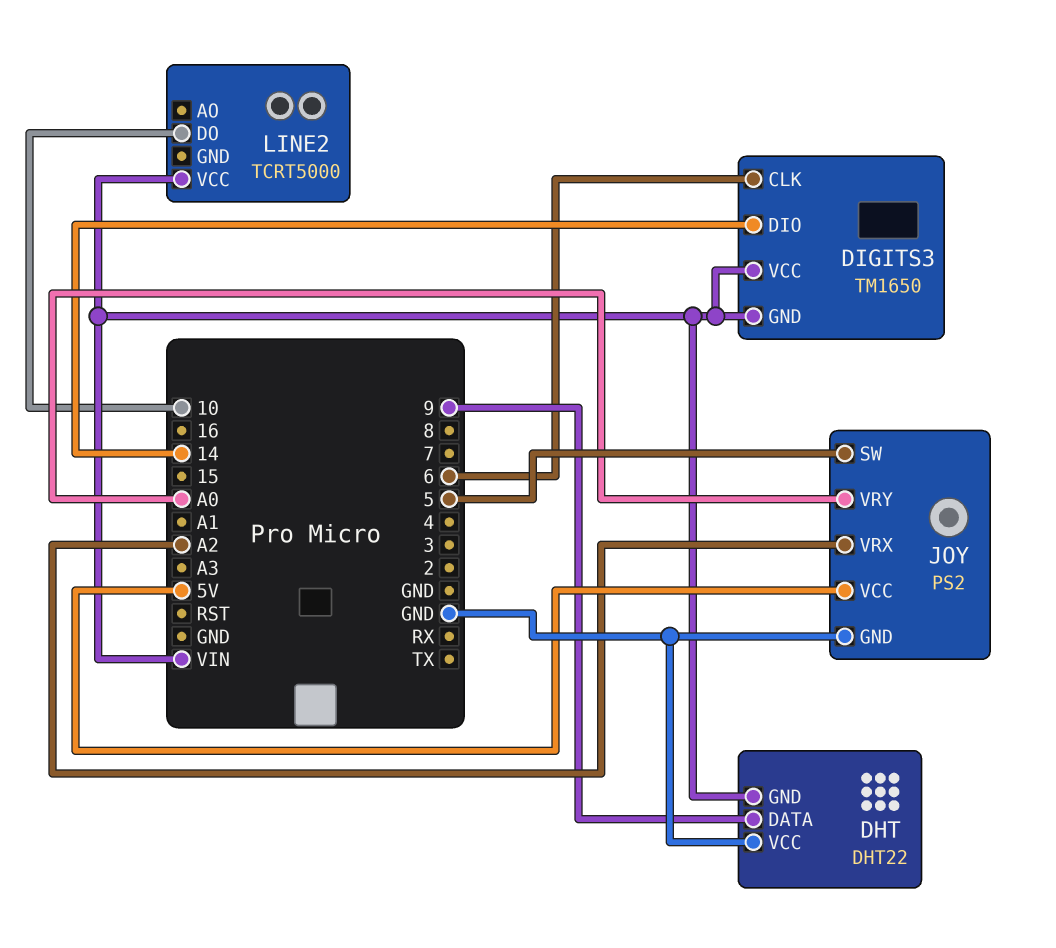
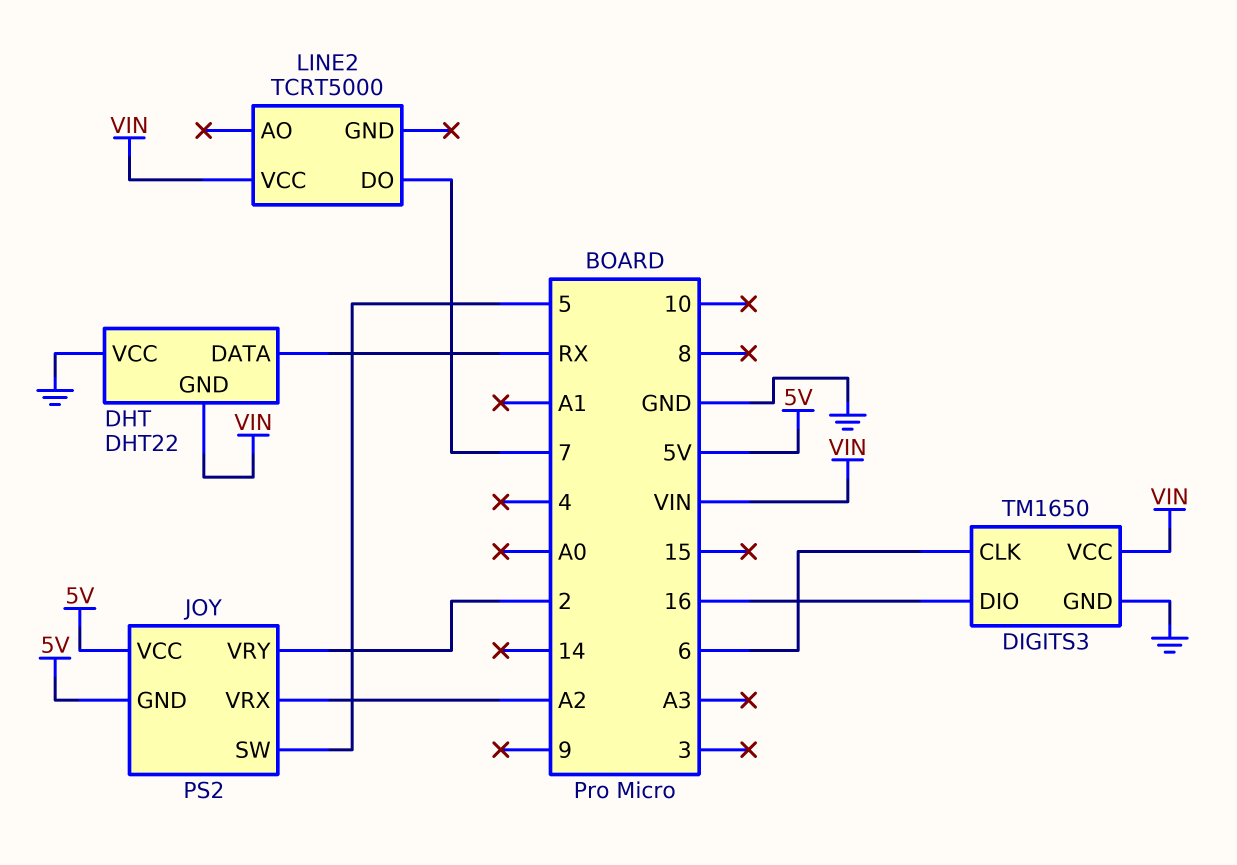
DHT pin DATA: 9 -> RX
DIGITS3 pin DIO: 14 -> 16
DIGITS3 pin GND: VIN -> GND
JOY pin GND: GND -> 5V
JOY pin VRY: A0 -> 2
LINE2 pin DO: 10 -> 7

